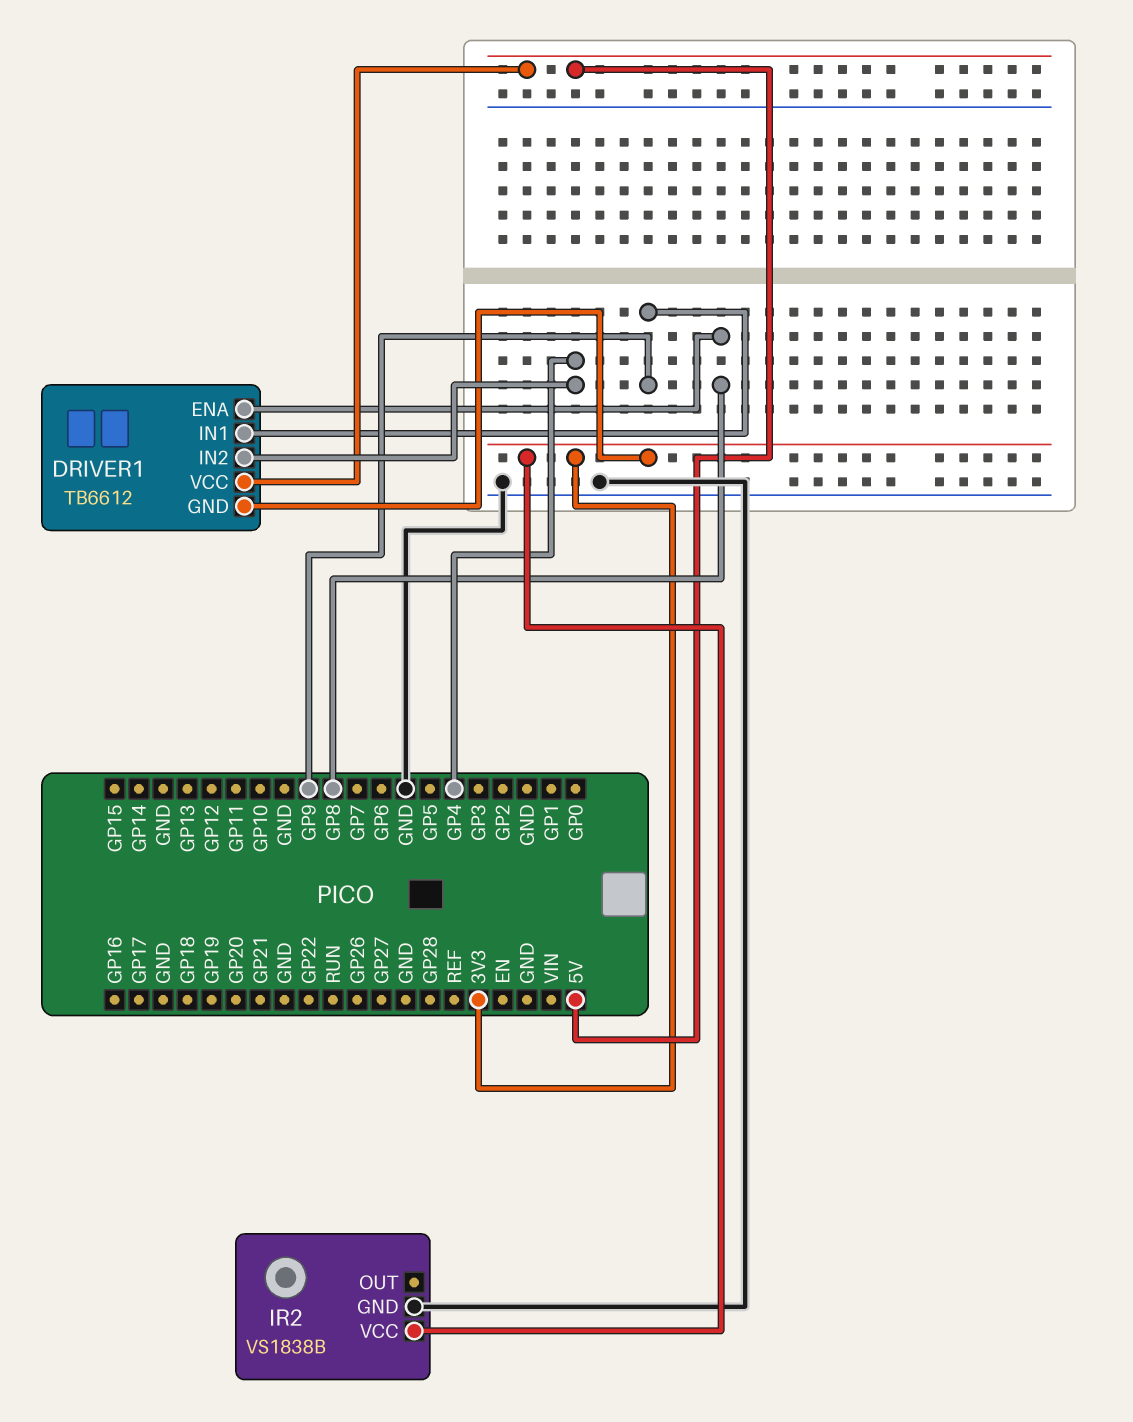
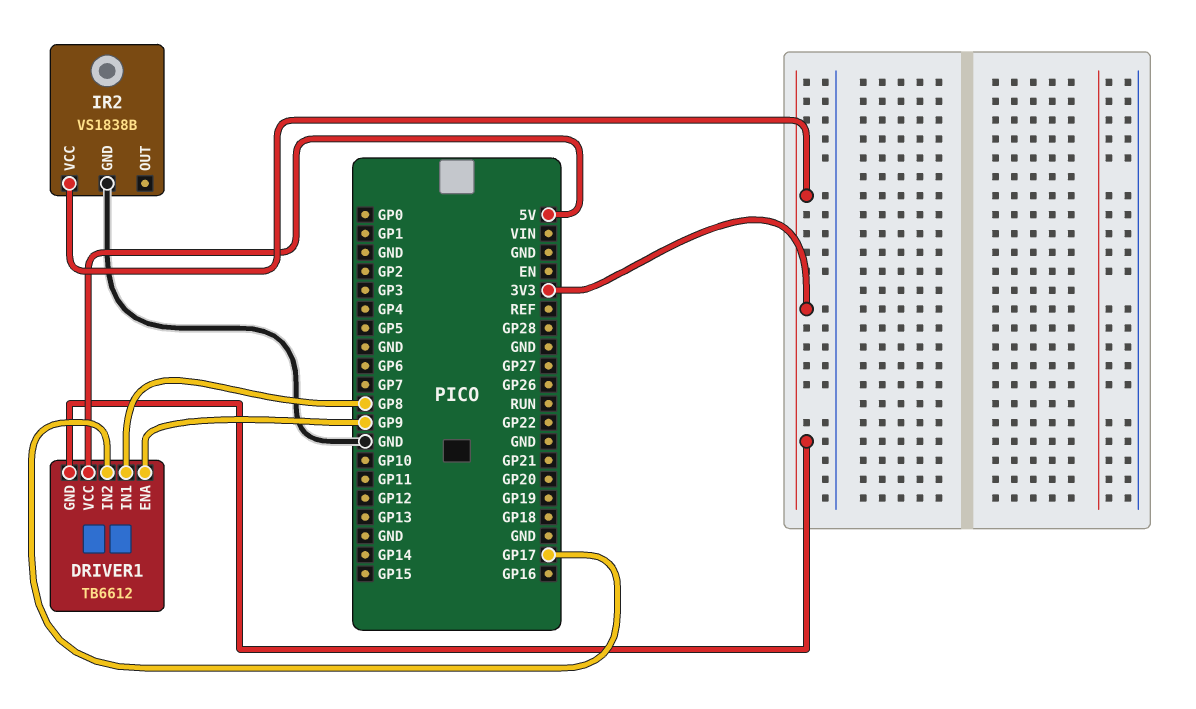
DRIVER1 pin ENA: GP8 -> GP9
DRIVER1 pin IN1: GP9 -> GP8
DRIVER1 pin IN2: GP4 -> GP17

